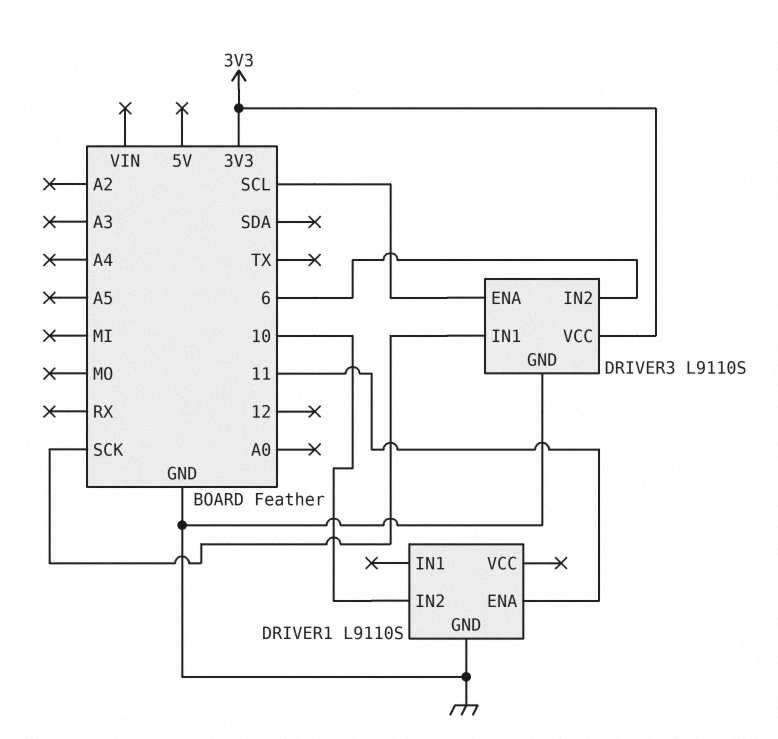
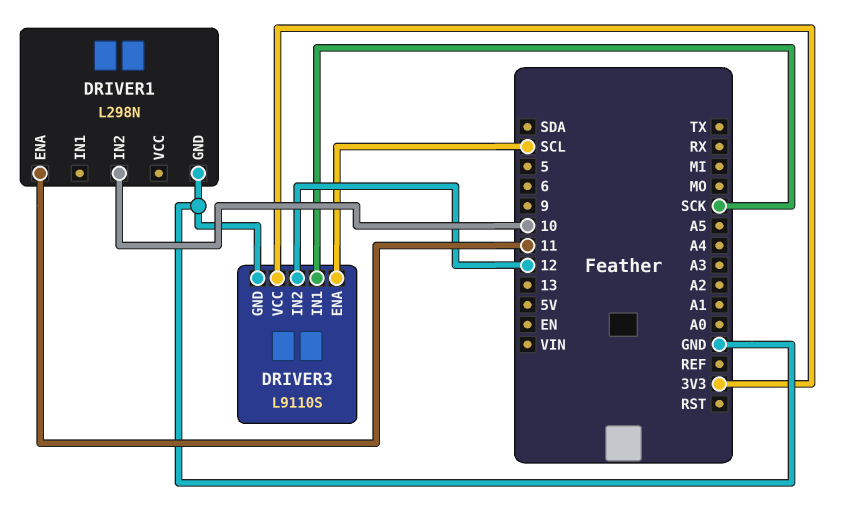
DRIVER1: L9110S -> L298N
DRIVER3 pin IN2: 6 -> 12

